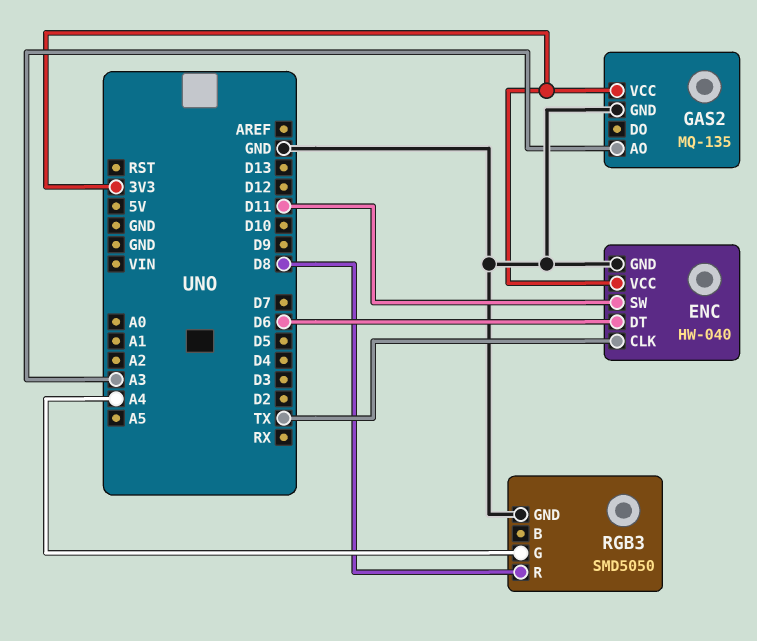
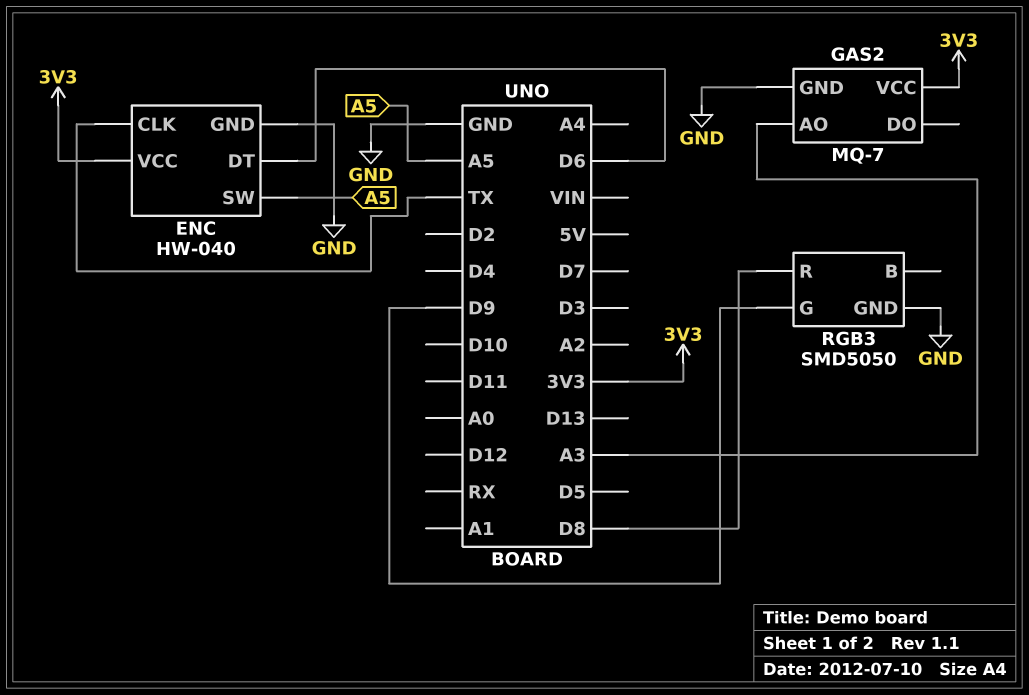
ENC pin SW: D11 -> A5
GAS2: MQ-135 -> MQ-7
RGB3 pin G: A4 -> D9

